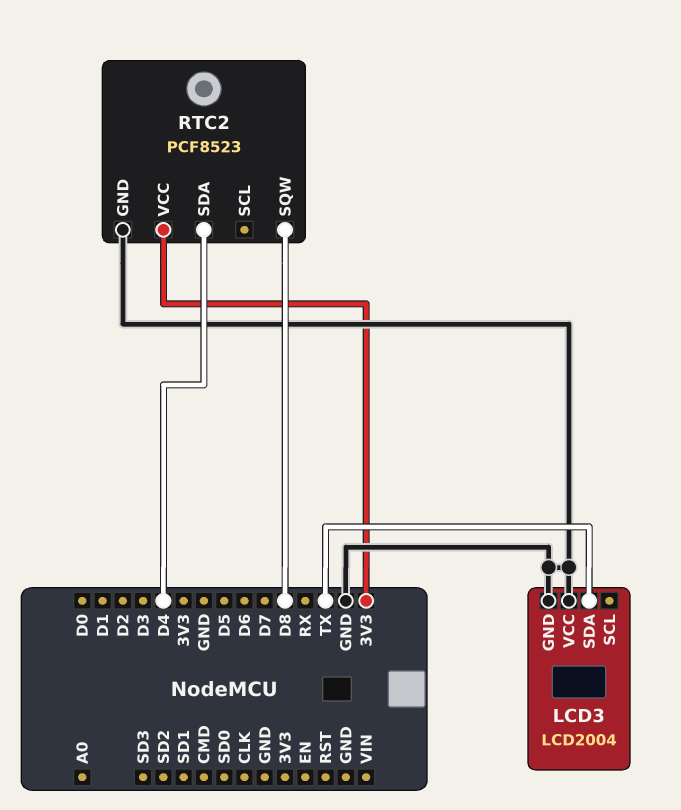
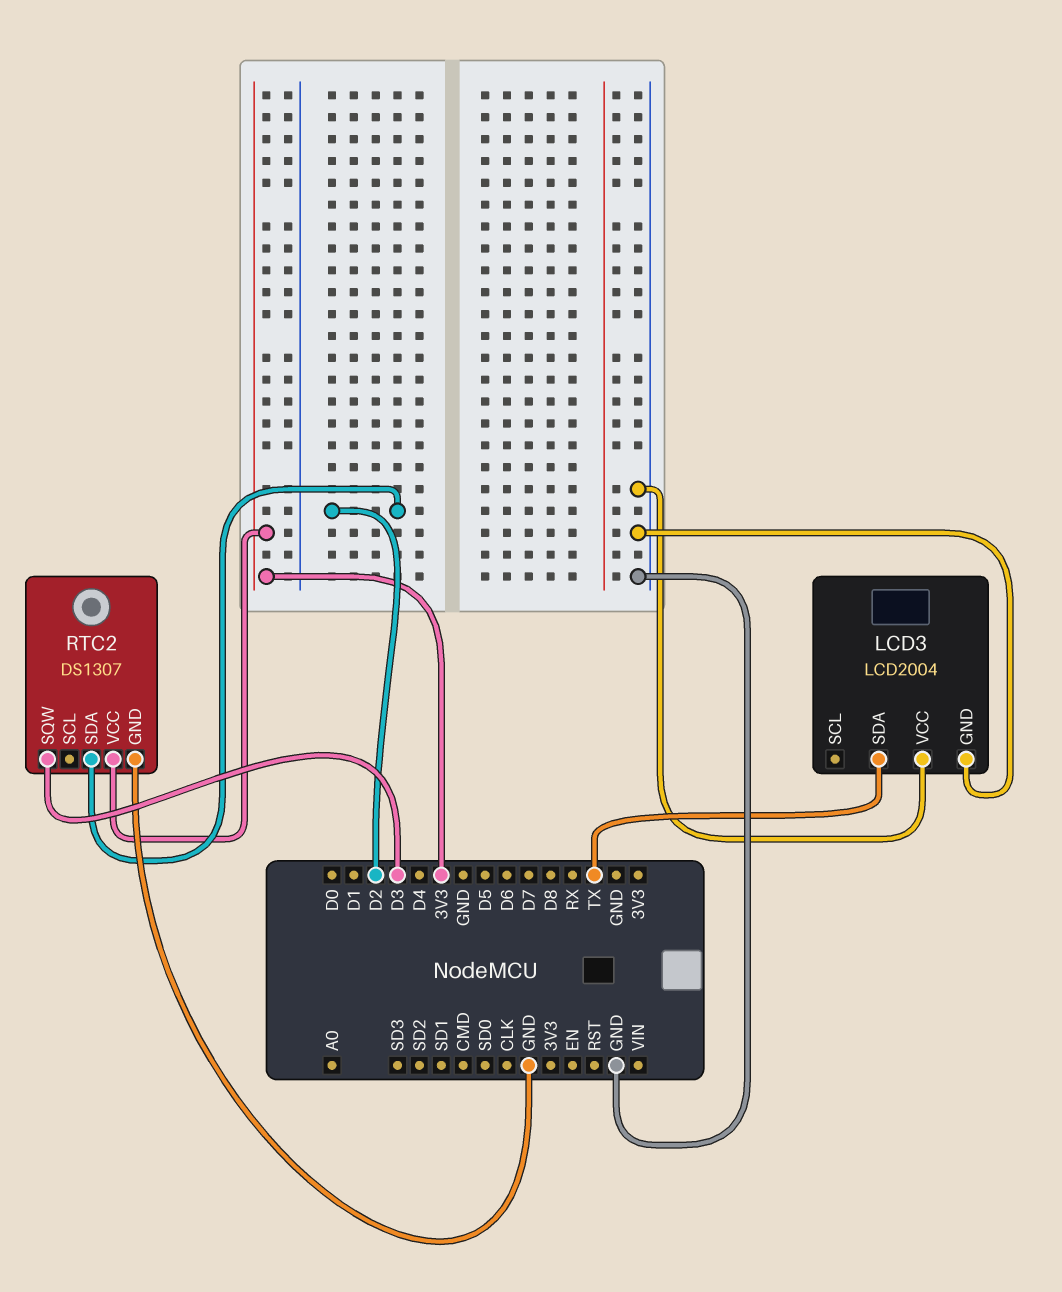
RTC2: PCF8523 -> DS1307
RTC2 pin SDA: D4 -> D2
RTC2 pin SQW: D8 -> D3

